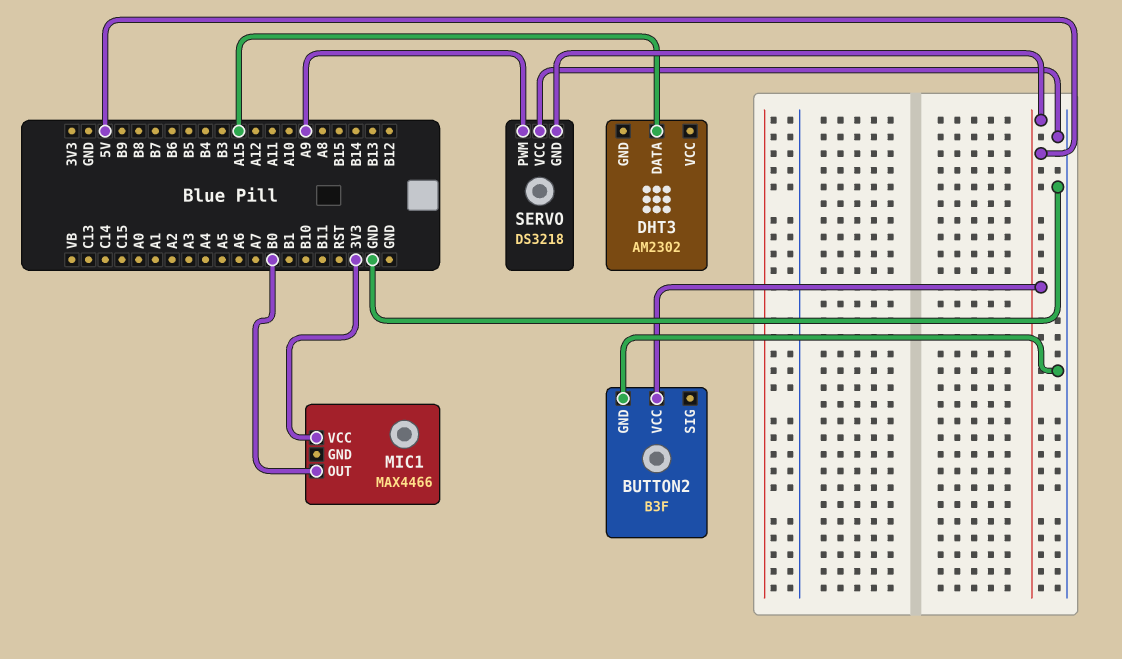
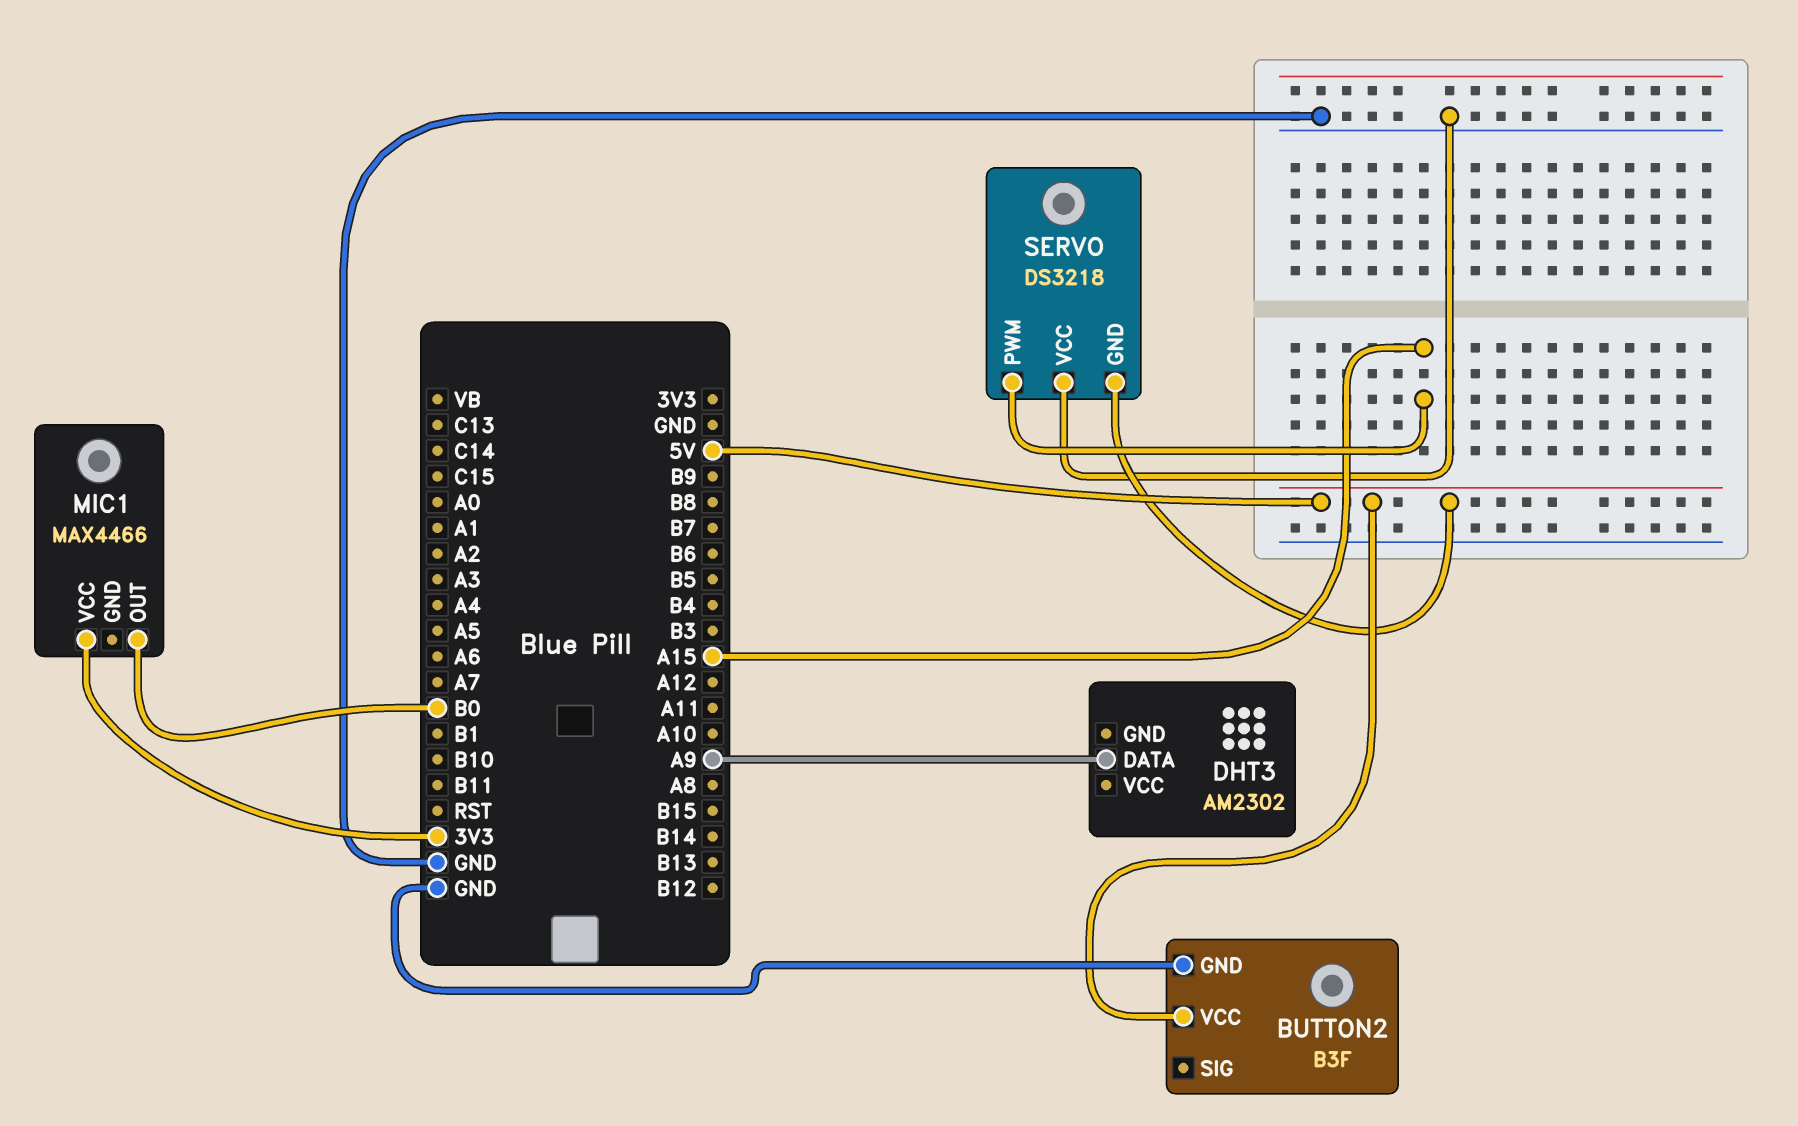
DHT3 pin DATA: A15 -> A9
SERVO pin PWM: A9 -> A15

